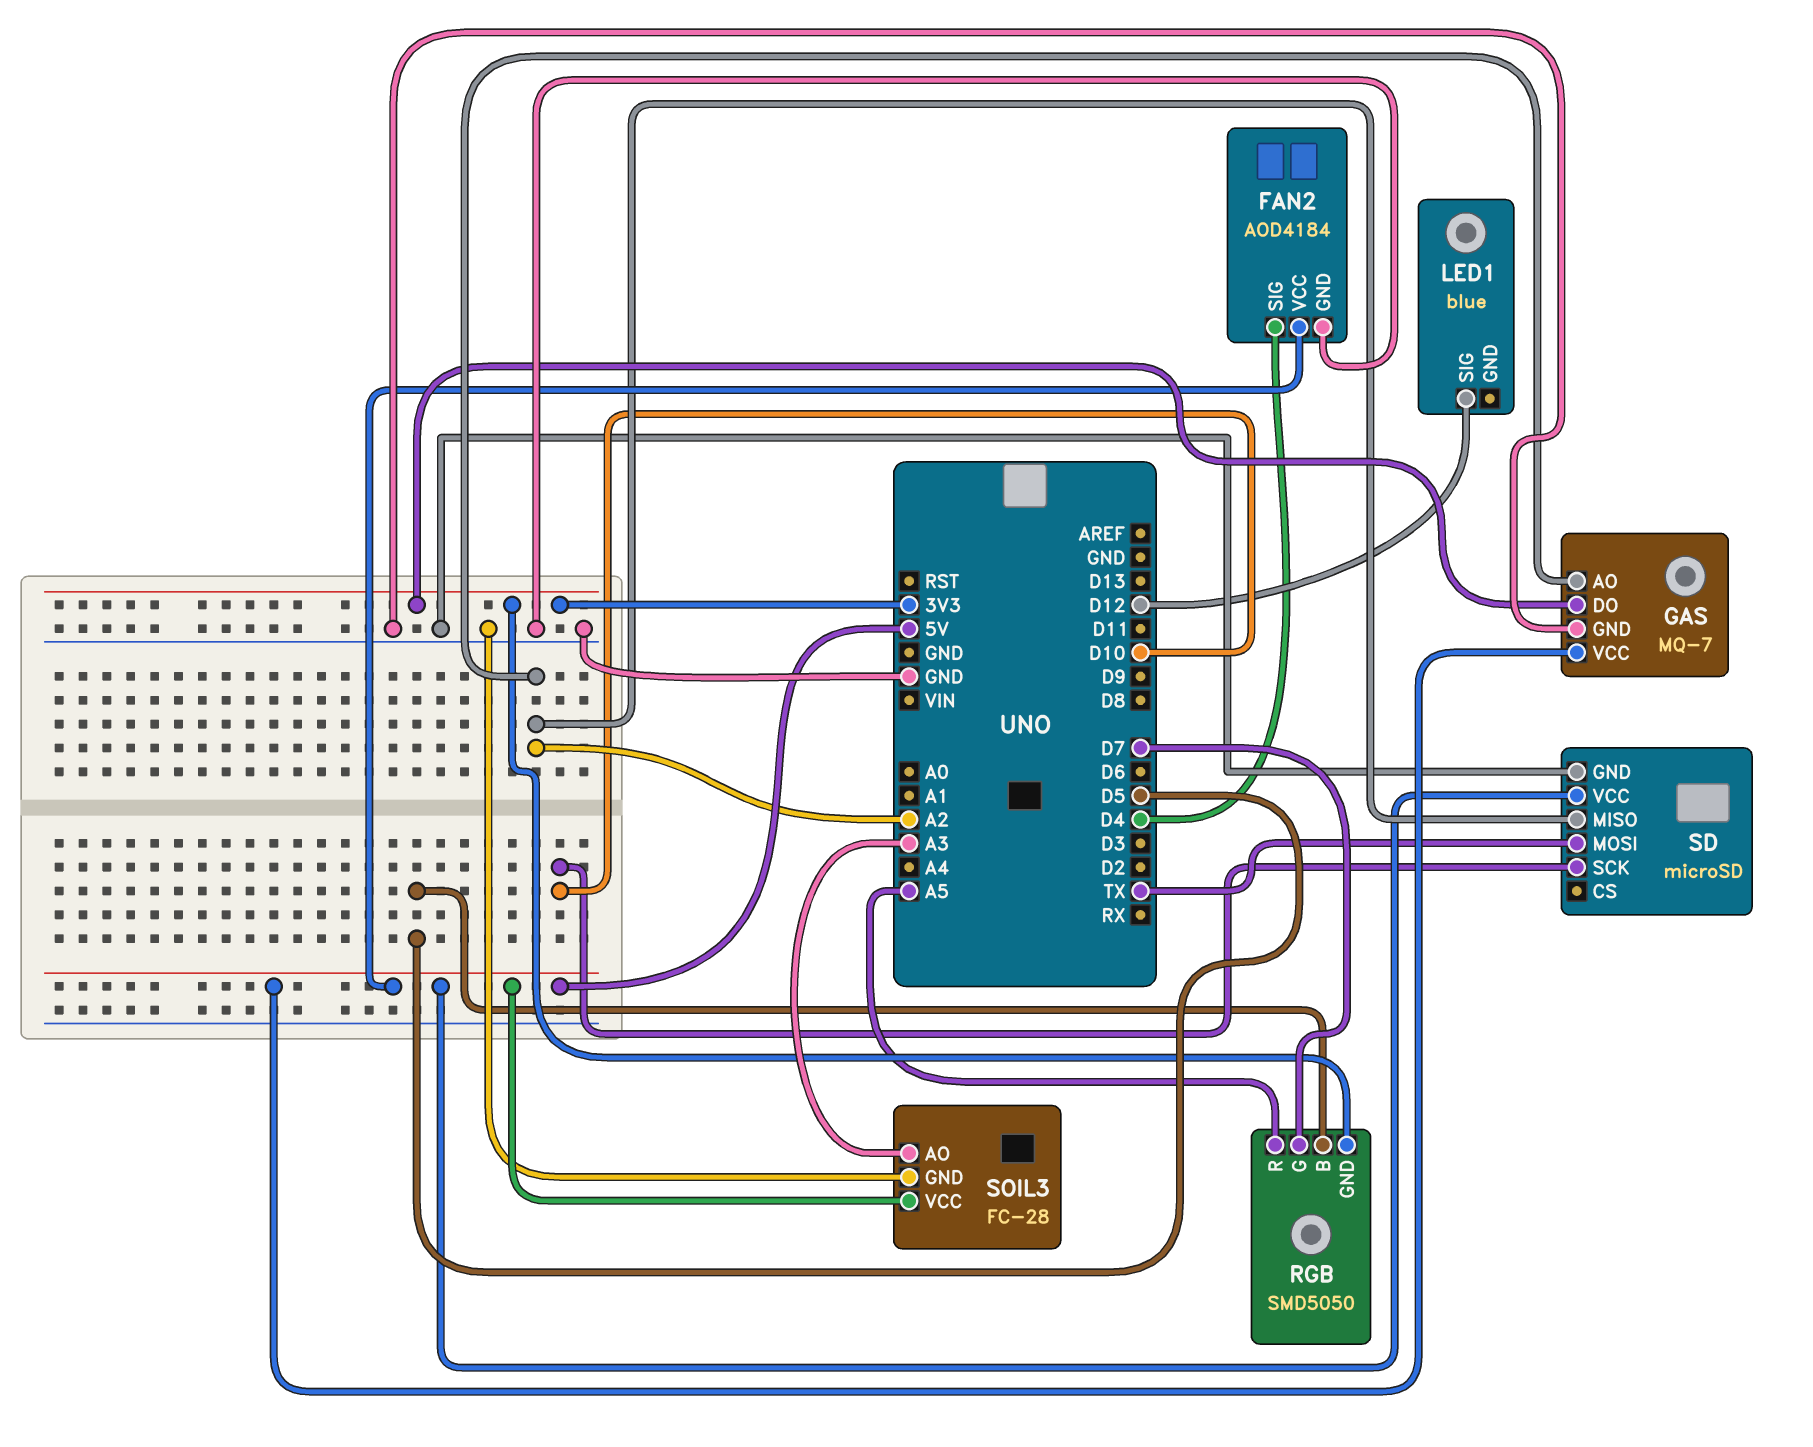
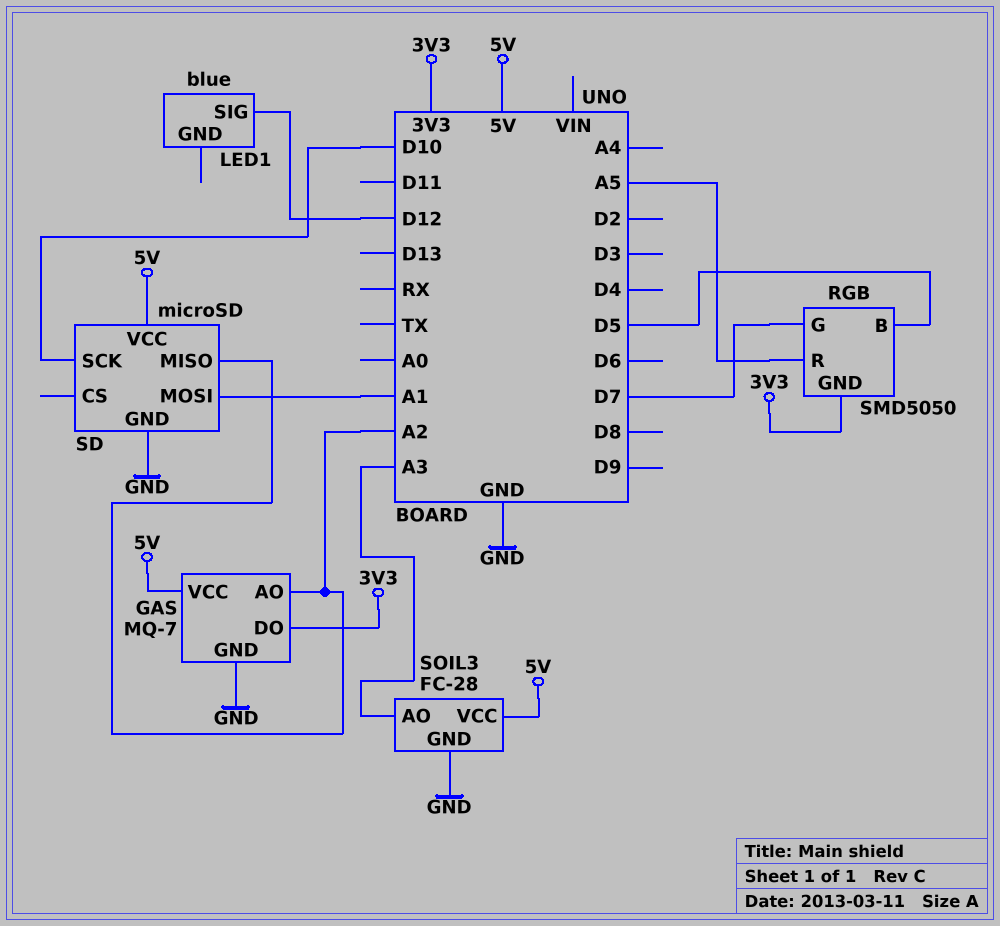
FAN2: AOD4184 -> none
FAN2 pin GND: GND -> none
FAN2 pin SIG: D4 -> none
FAN2 pin VCC: 5V -> none
SD pin MOSI: TX -> A1

